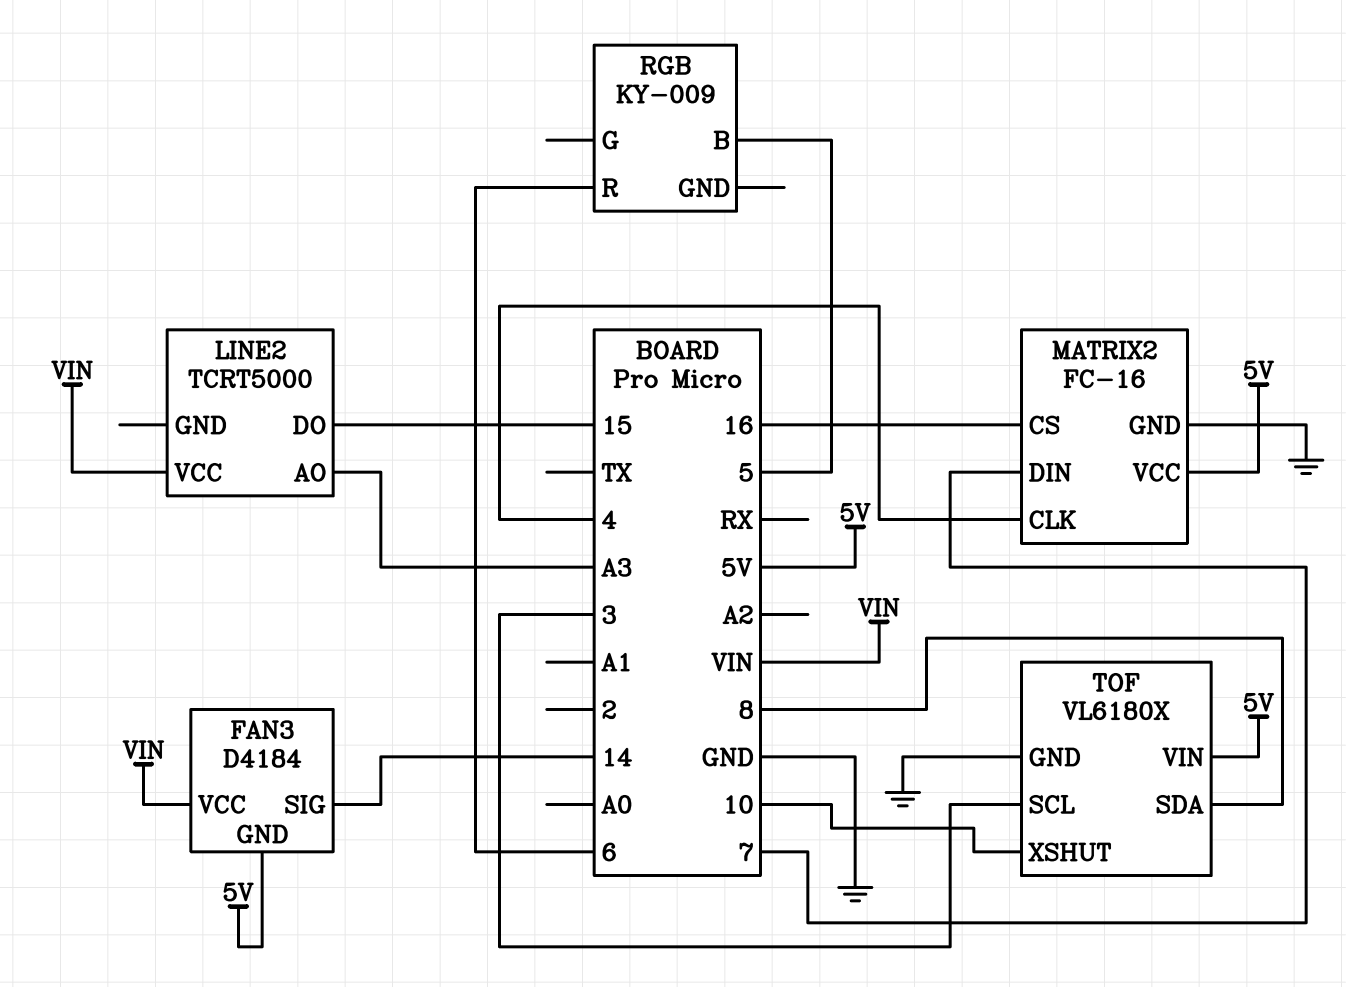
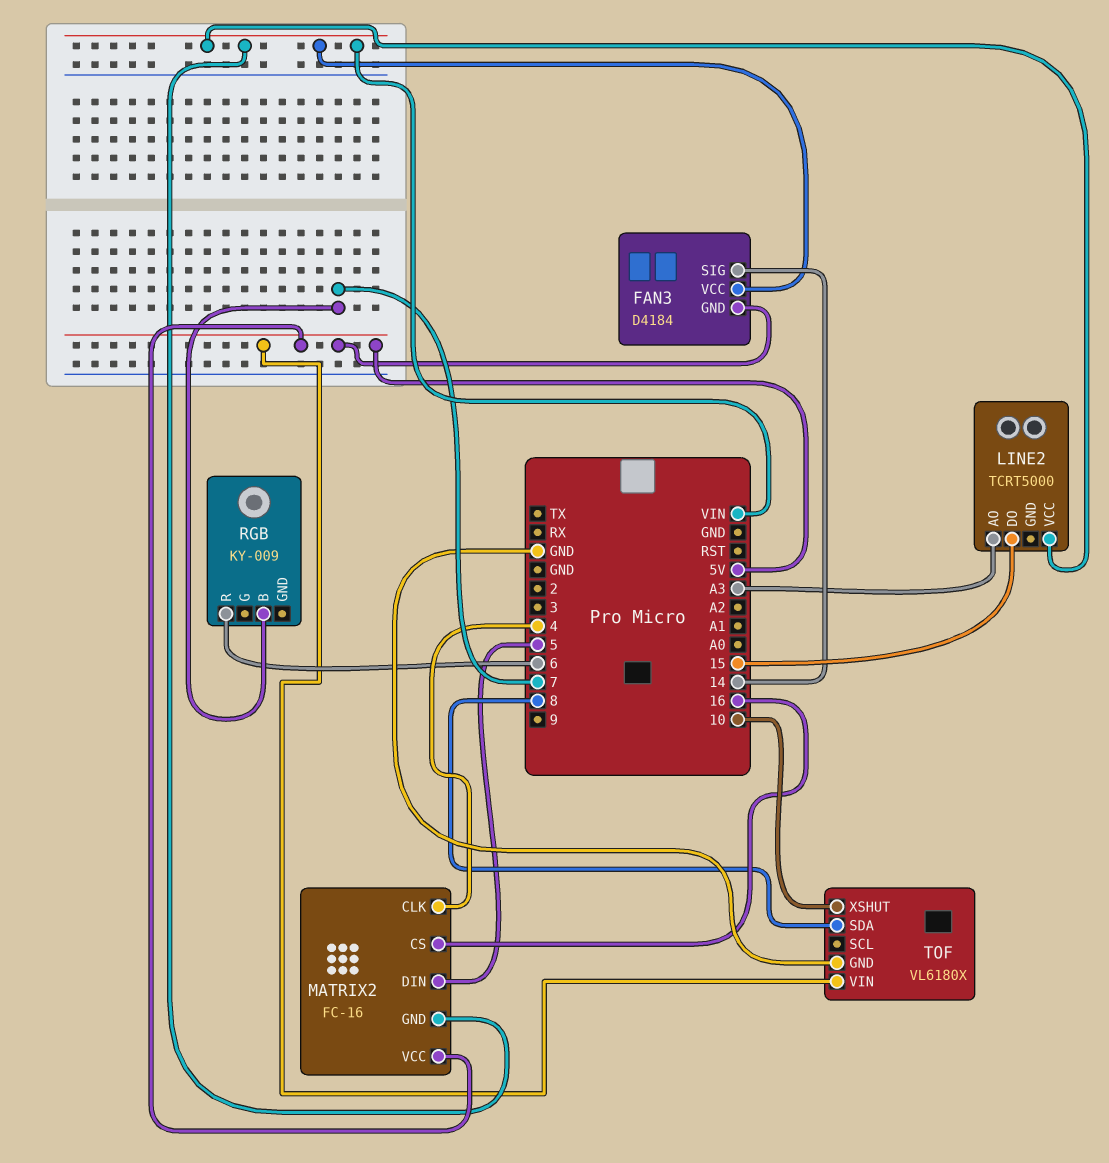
MATRIX2 pin DIN: 7 -> 5
MATRIX2 pin GND: GND -> VIN
RGB pin B: 5 -> 7
TOF pin SCL: 3 -> none

